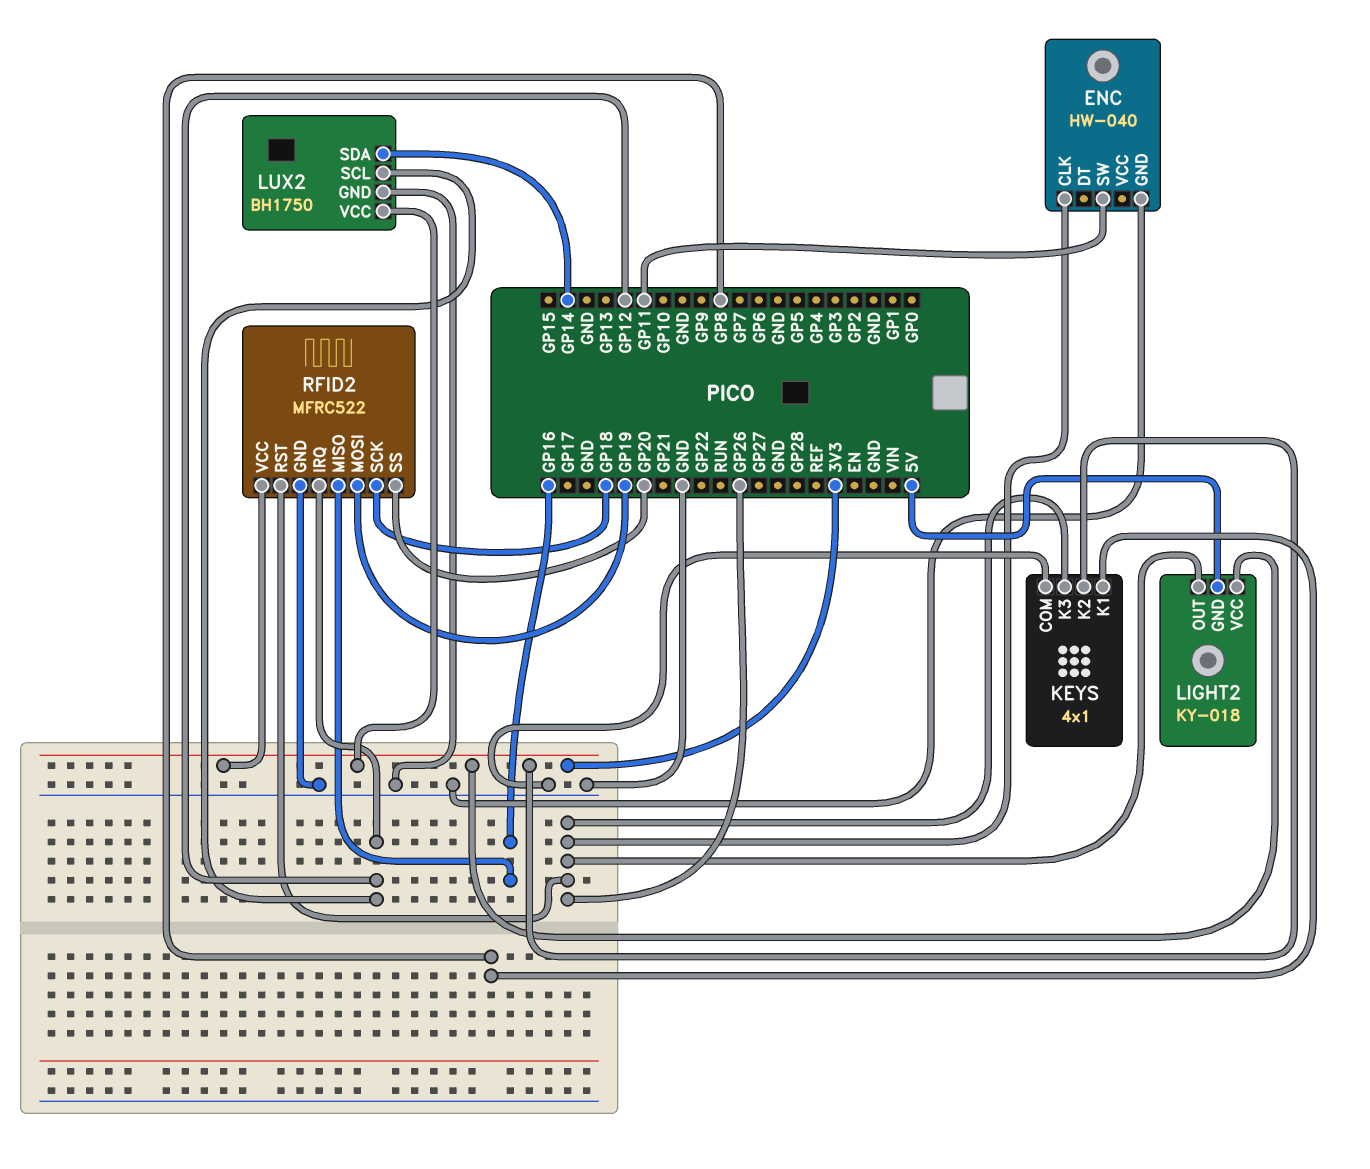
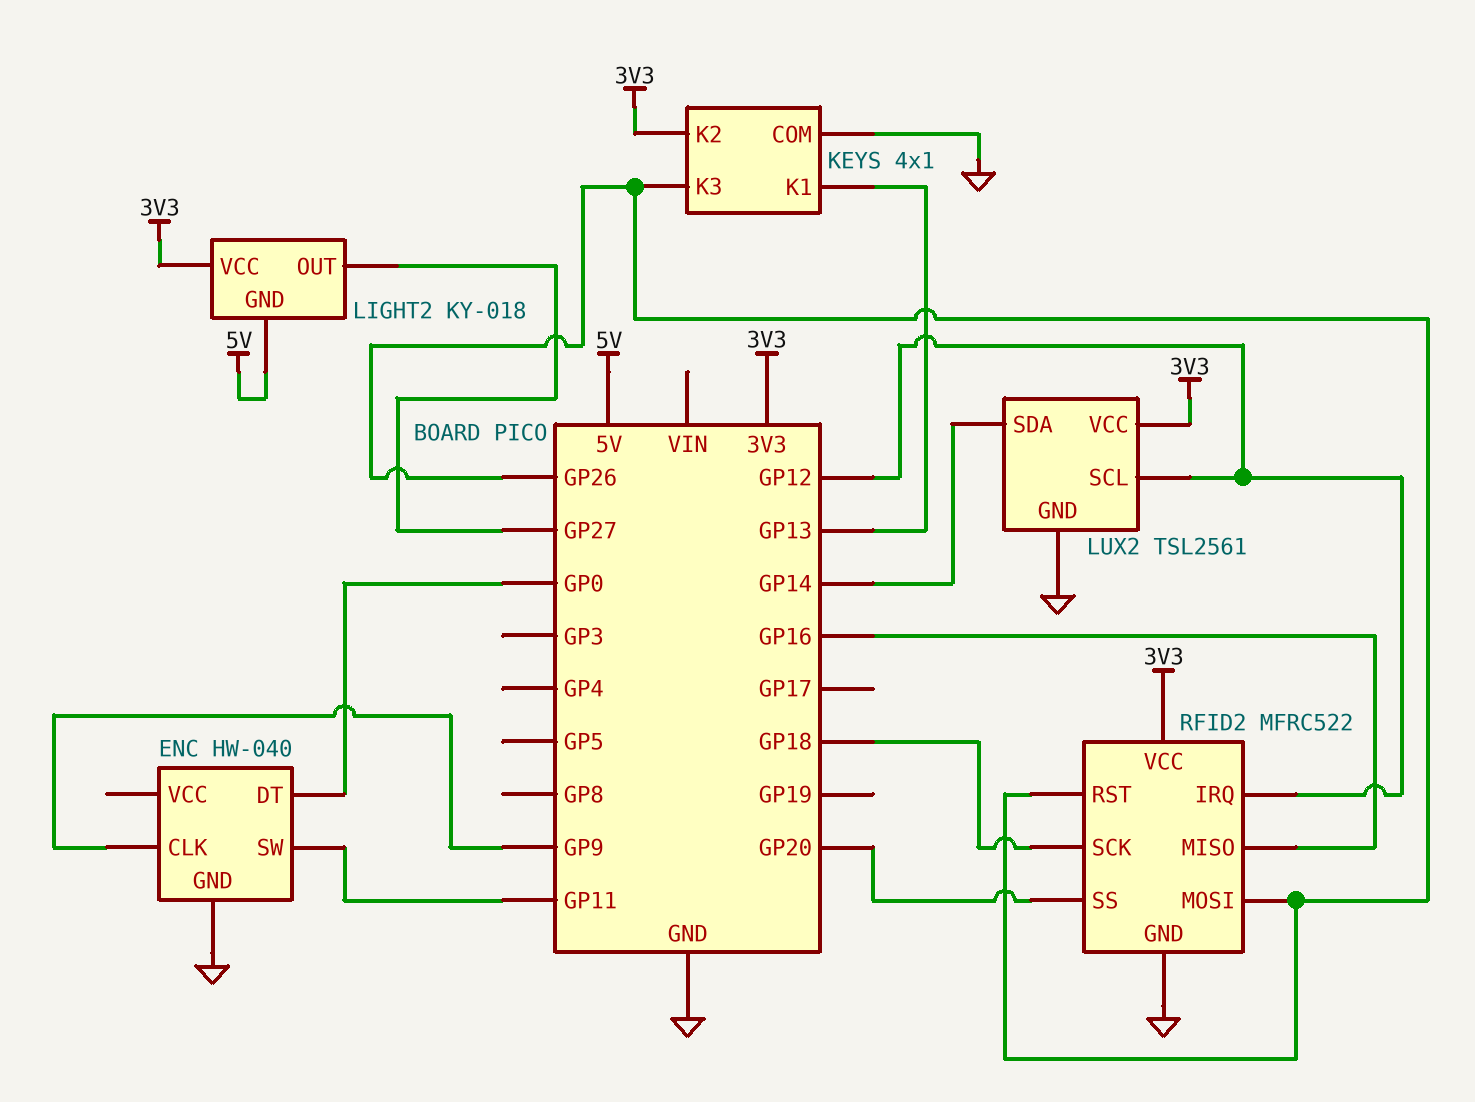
ENC pin CLK: GP26 -> GP9
ENC pin DT: none -> GP0
KEYS pin K1: GP8 -> GP13
LIGHT2 pin OUT: GP26 -> GP27
LUX2: BH1750 -> TSL2561
RFID2 pin MOSI: GP19 -> GP26

